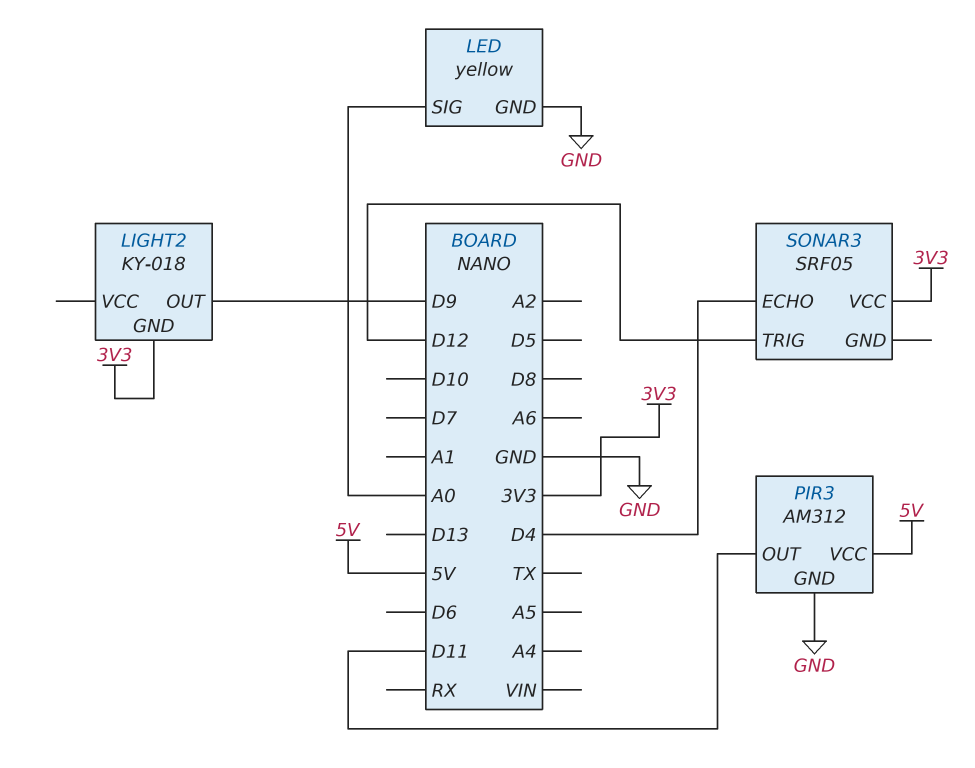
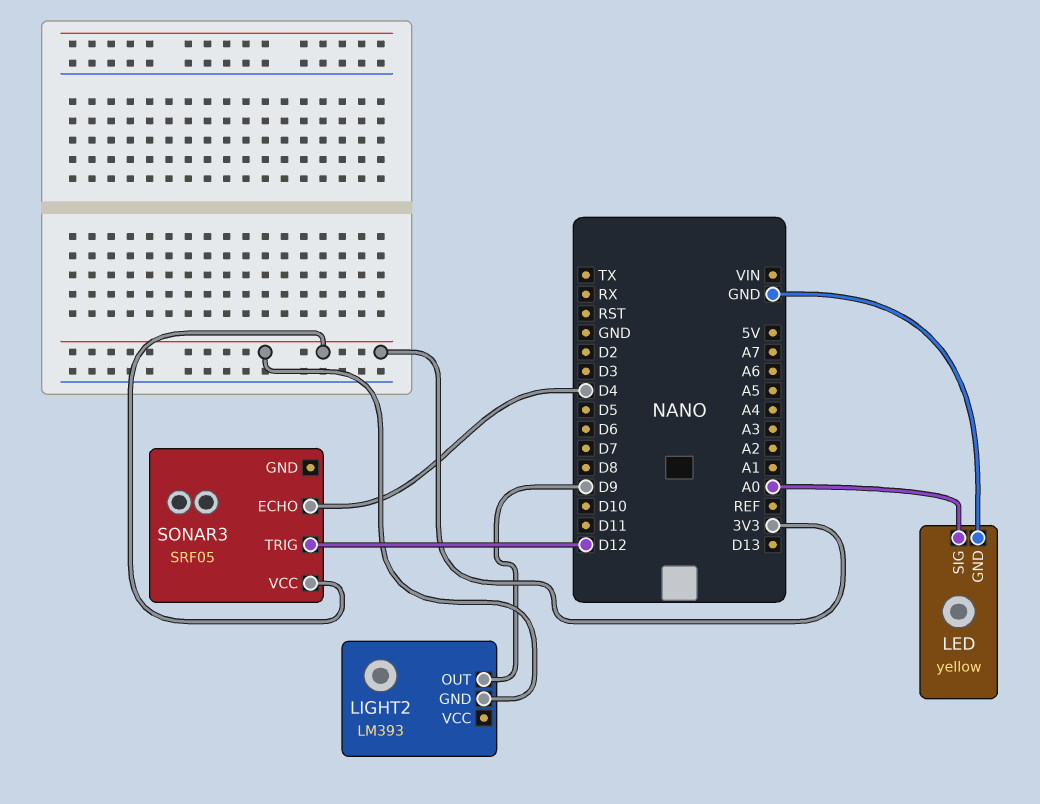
LIGHT2: KY-018 -> LM393
PIR3: AM312 -> none
PIR3 pin GND: GND -> none
PIR3 pin OUT: D11 -> none
PIR3 pin VCC: 5V -> none

